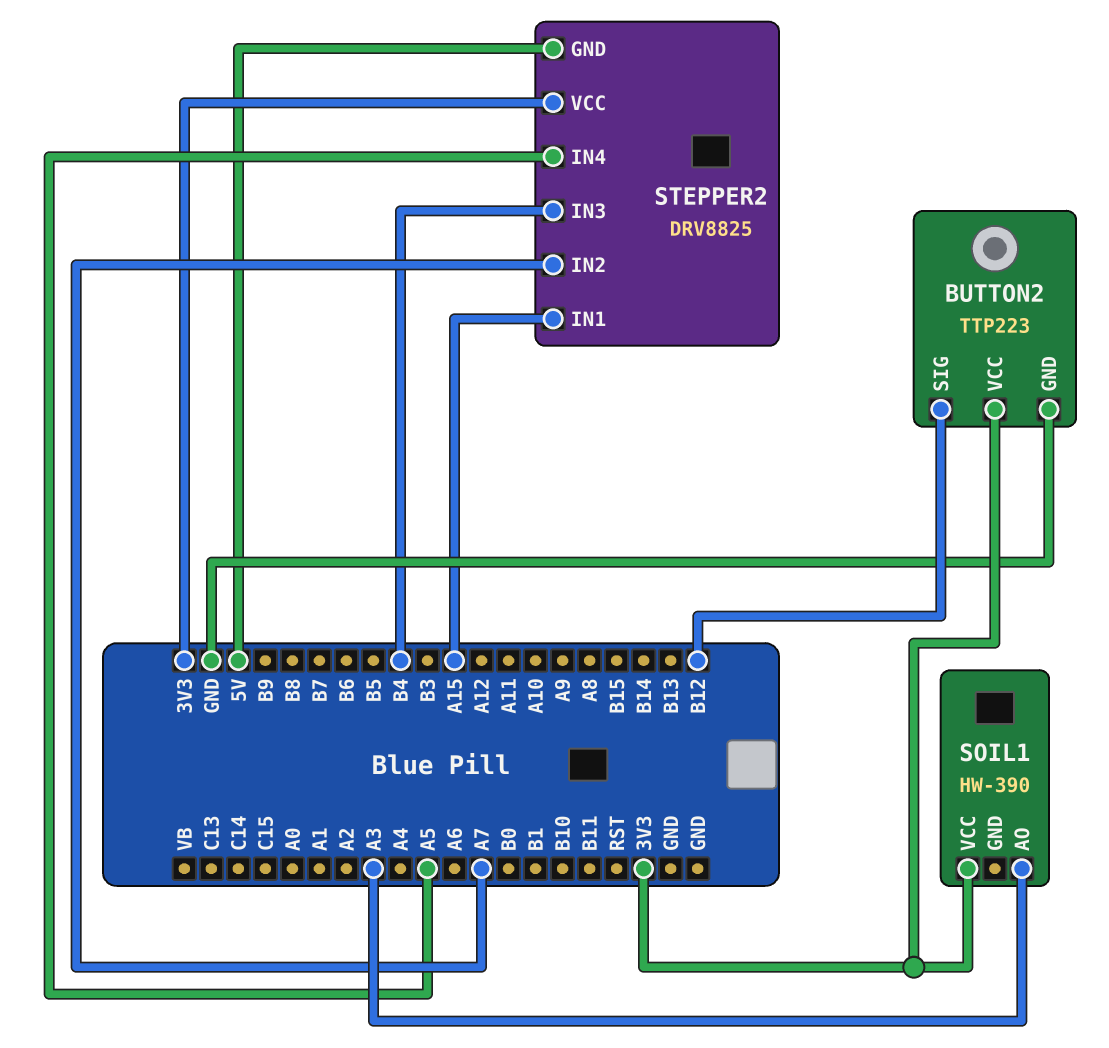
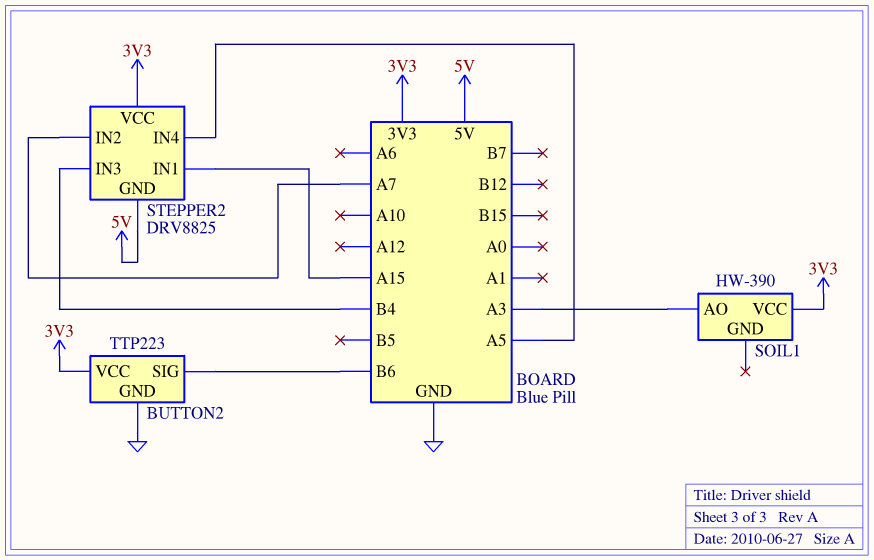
BUTTON2 pin SIG: B12 -> B6

